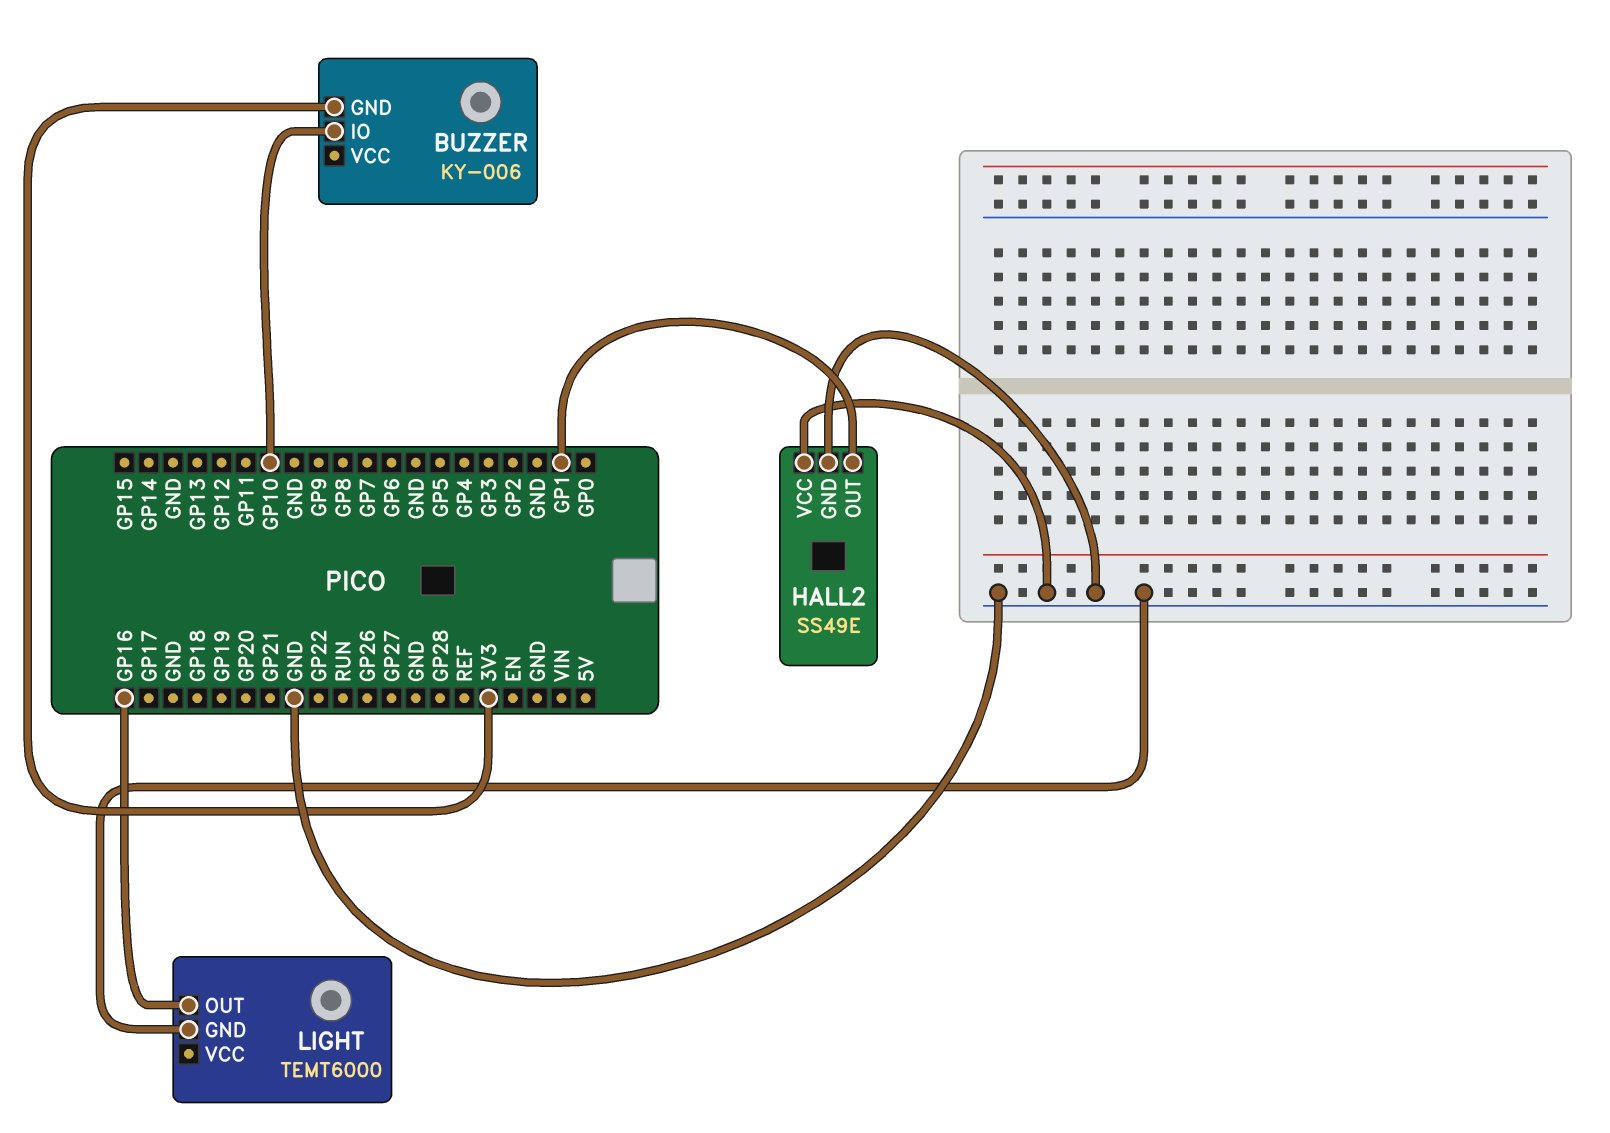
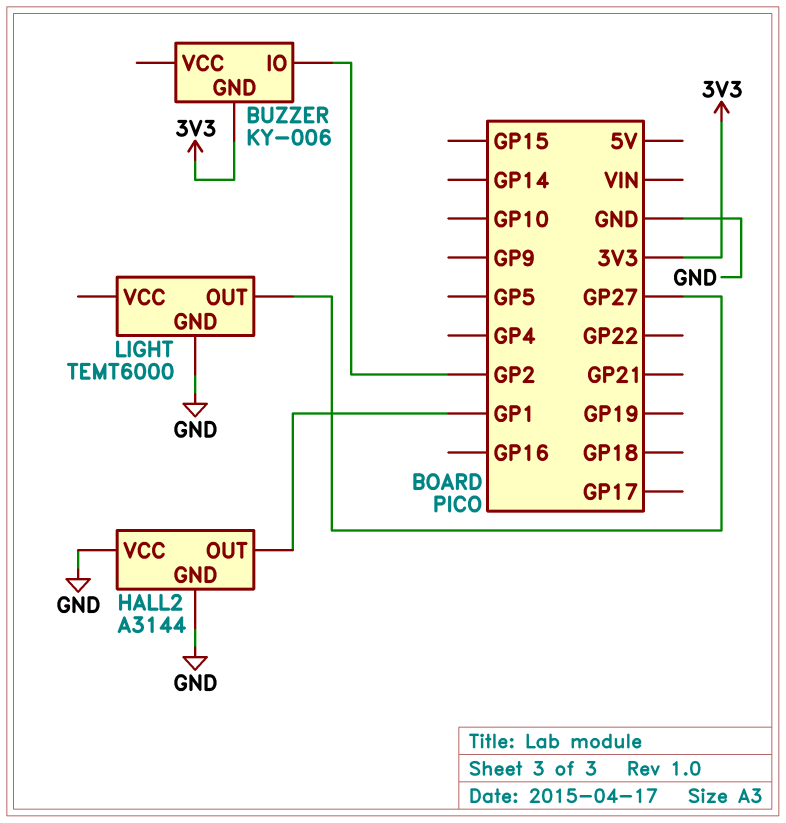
BUZZER pin IO: GP10 -> GP2
HALL2: SS49E -> A3144
LIGHT pin OUT: GP16 -> GP27

